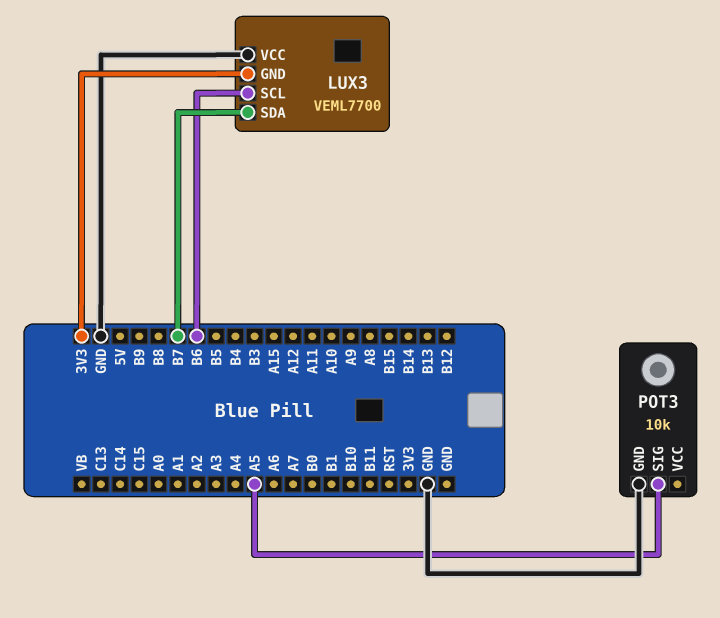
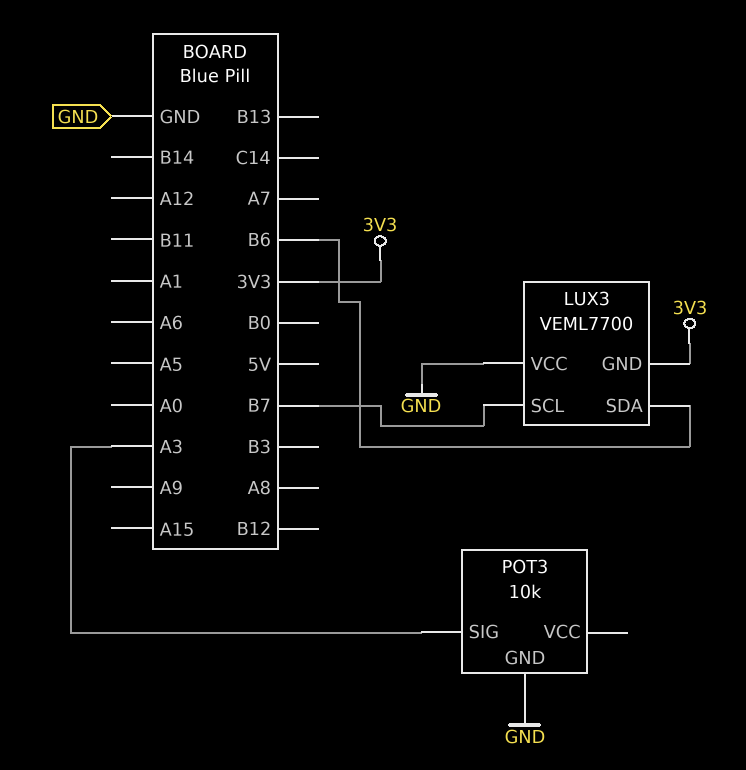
LUX3 pin SCL: B6 -> B7
LUX3 pin SDA: B7 -> B6
POT3 pin SIG: A5 -> A3

